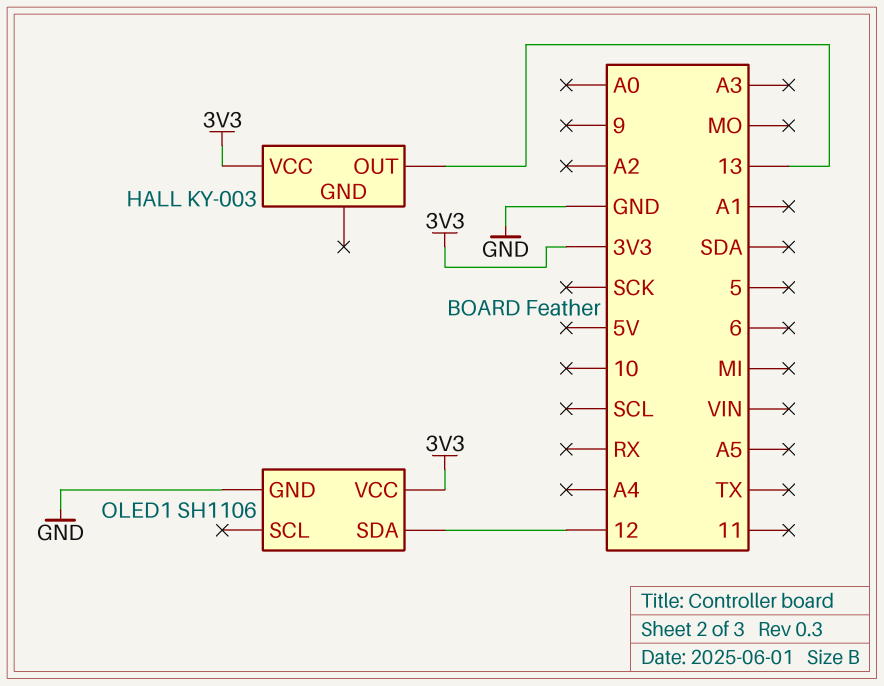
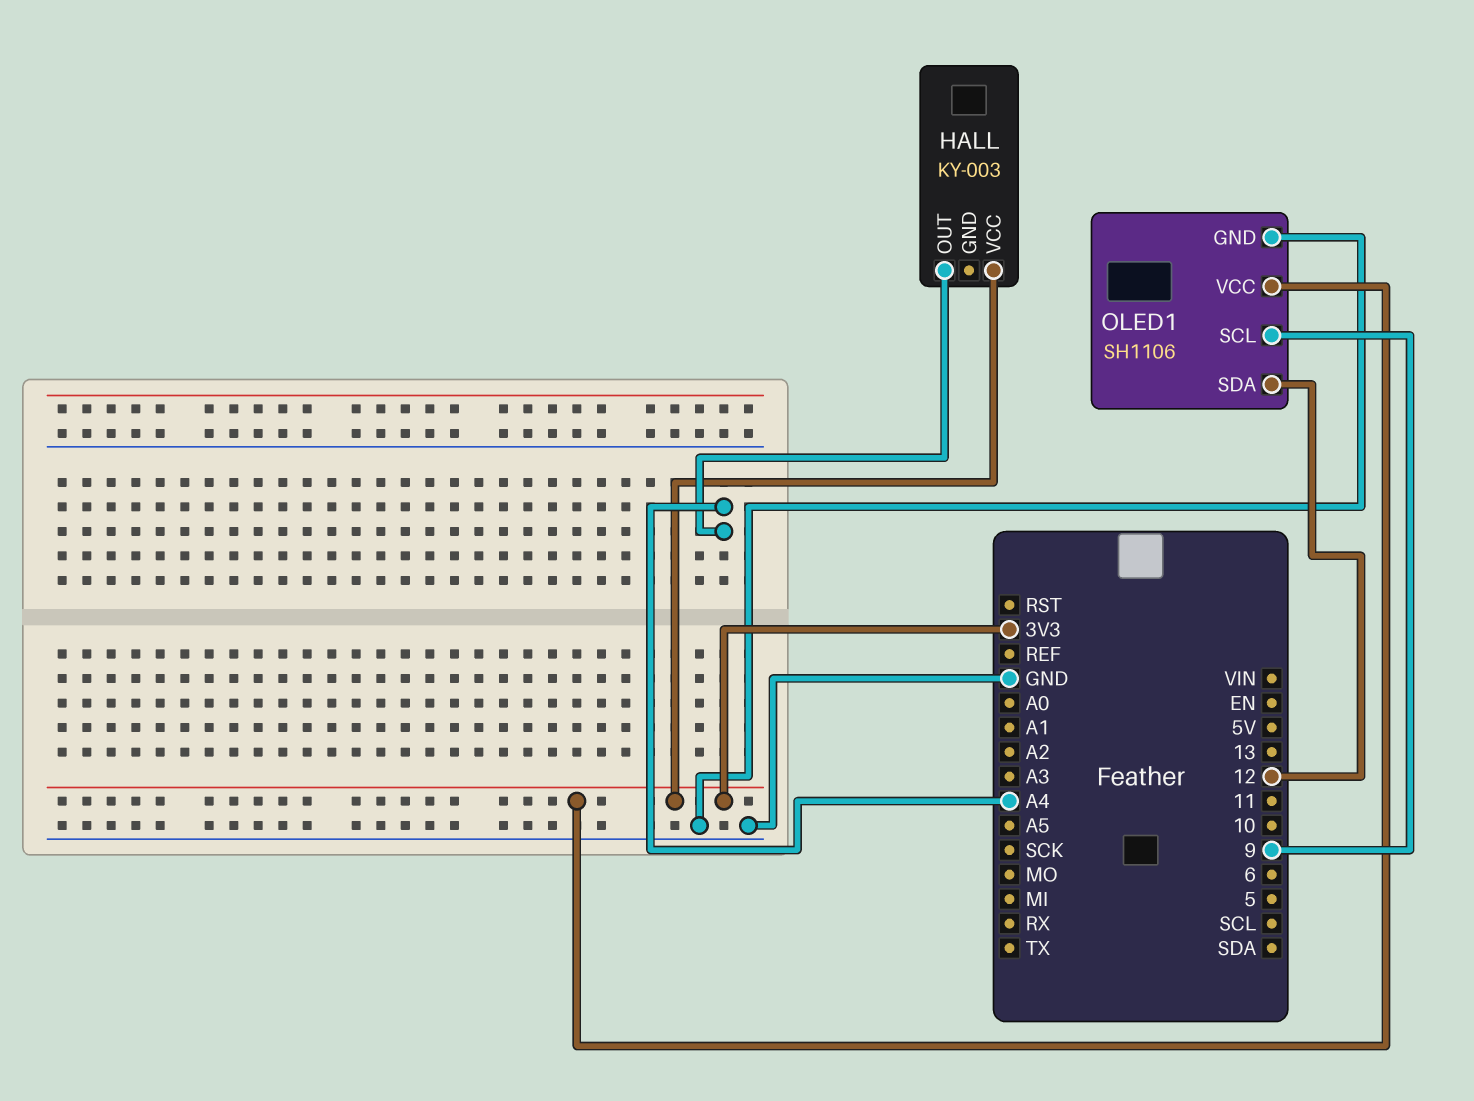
HALL pin OUT: 13 -> A4
OLED1 pin SCL: none -> 9

